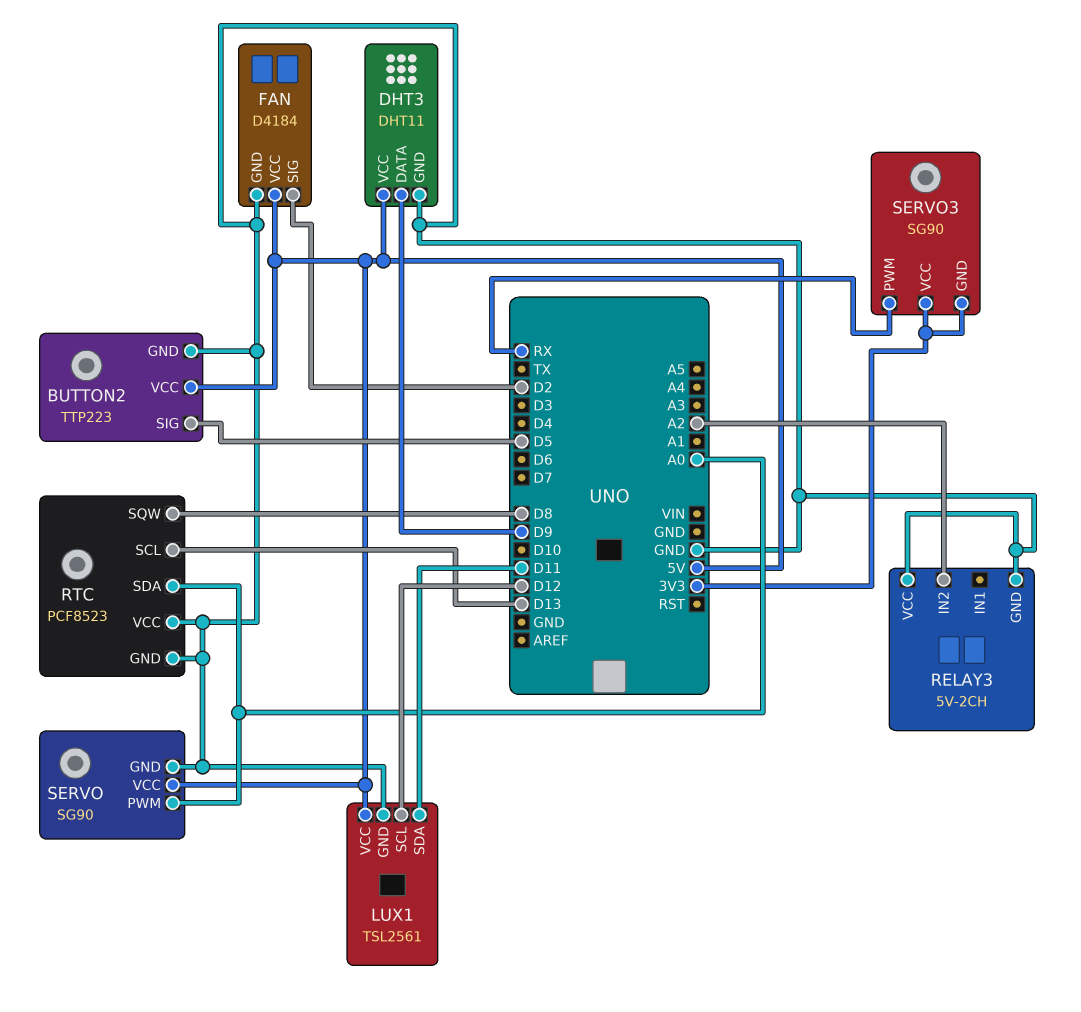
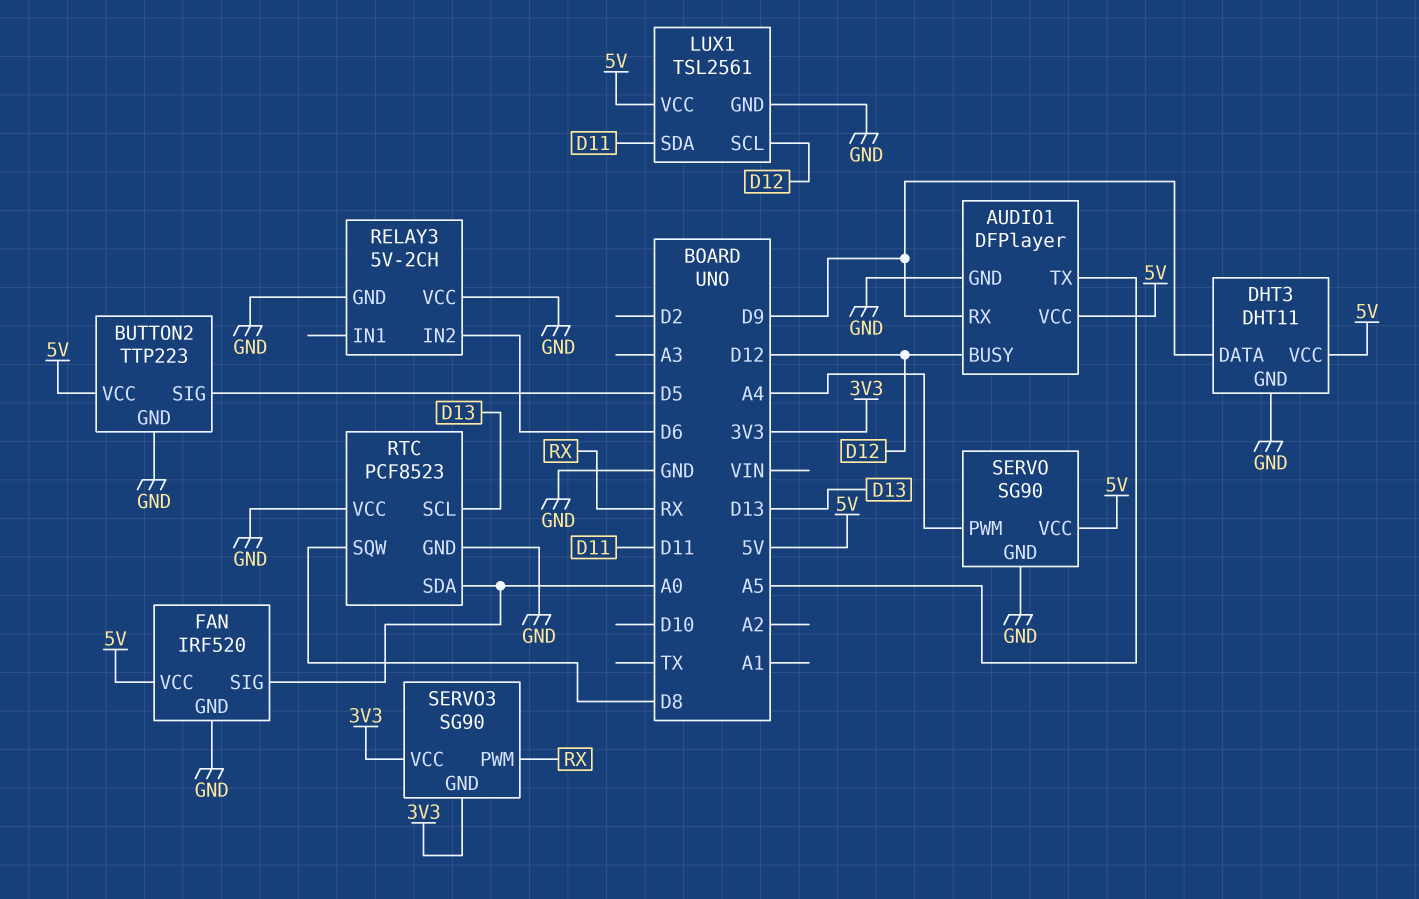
AUDIO1: none -> DFPlayer
AUDIO1 pin BUSY: none -> D12
AUDIO1 pin GND: none -> GND
AUDIO1 pin RX: none -> D9
AUDIO1 pin TX: none -> A5
AUDIO1 pin VCC: none -> 5V
FAN: D4184 -> IRF520
FAN pin SIG: D2 -> A0
RELAY3 pin IN2: A2 -> D6
SERVO pin PWM: A0 -> A4

